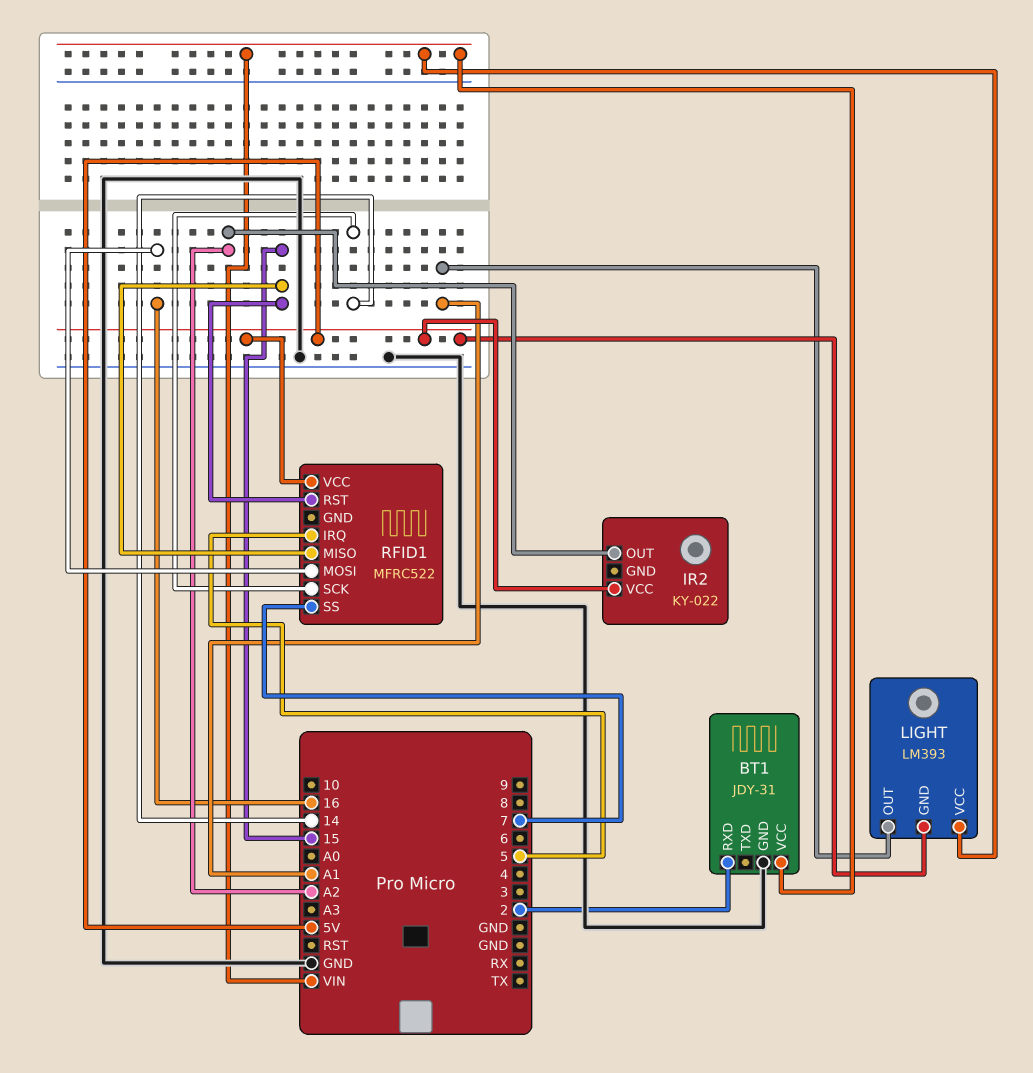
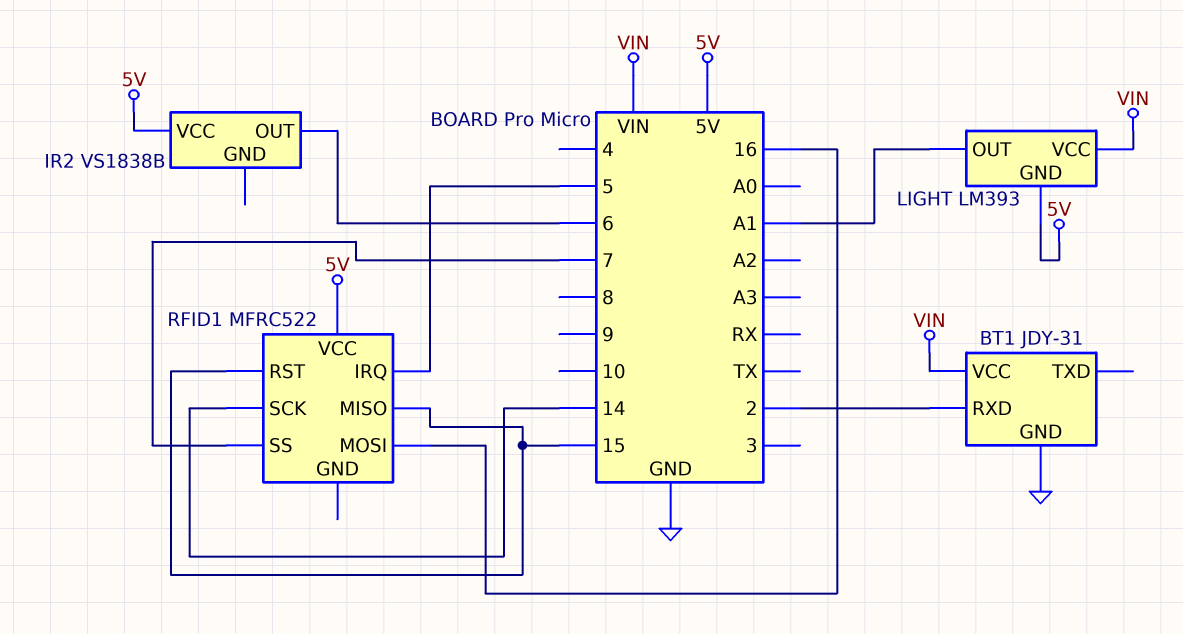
IR2: KY-022 -> VS1838B
IR2 pin OUT: A2 -> 6

